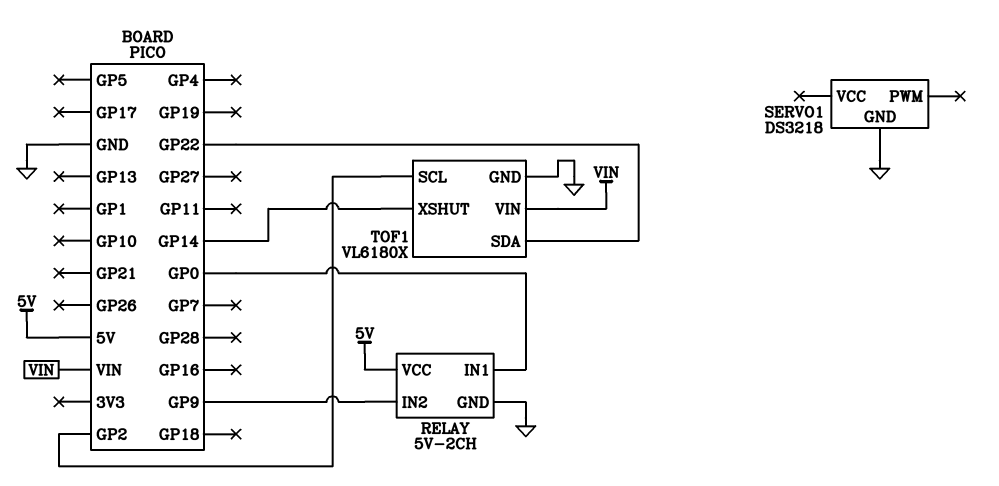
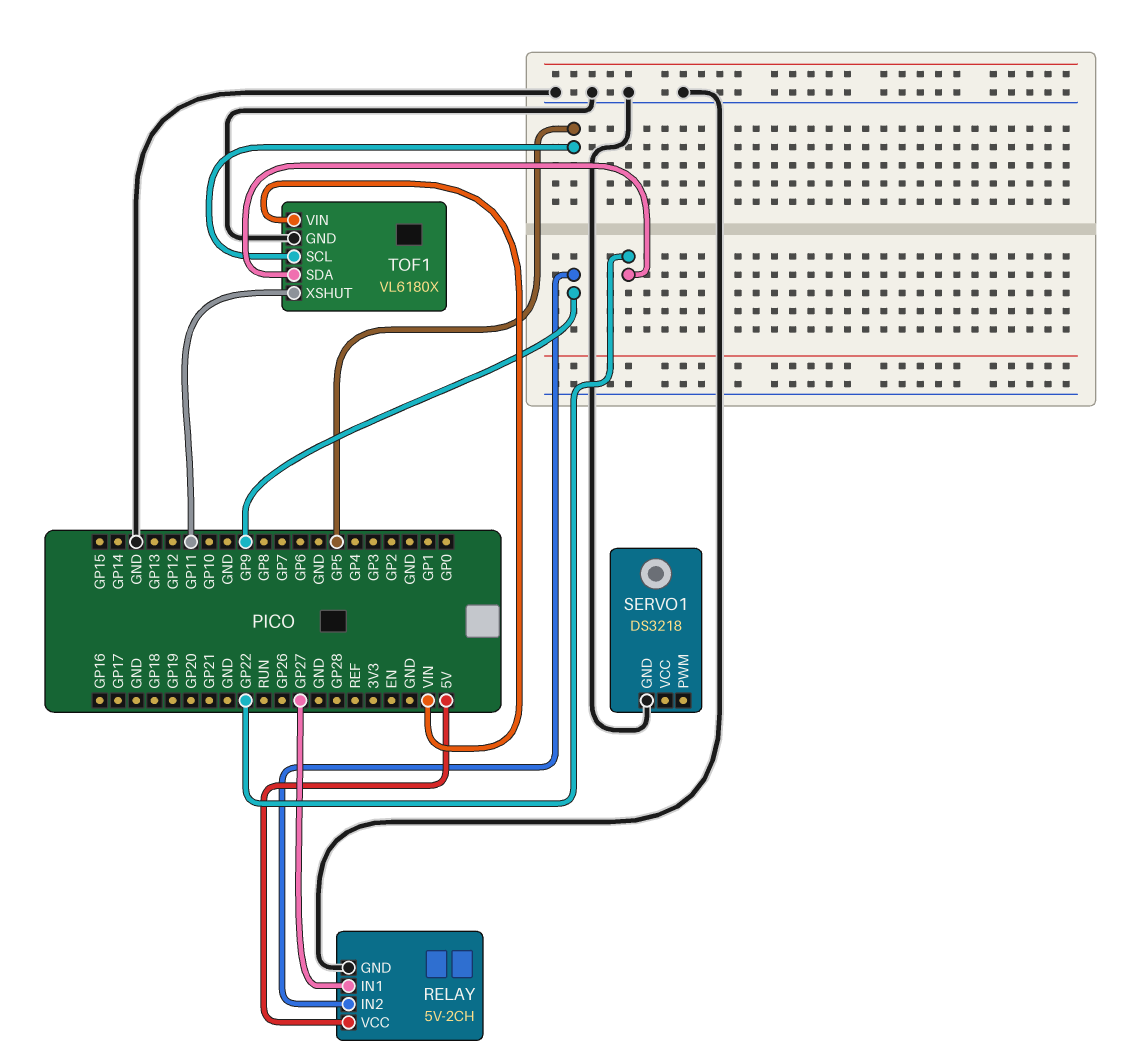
RELAY pin IN1: GP0 -> GP27
TOF1 pin SCL: GP2 -> GP5
TOF1 pin XSHUT: GP14 -> GP11

